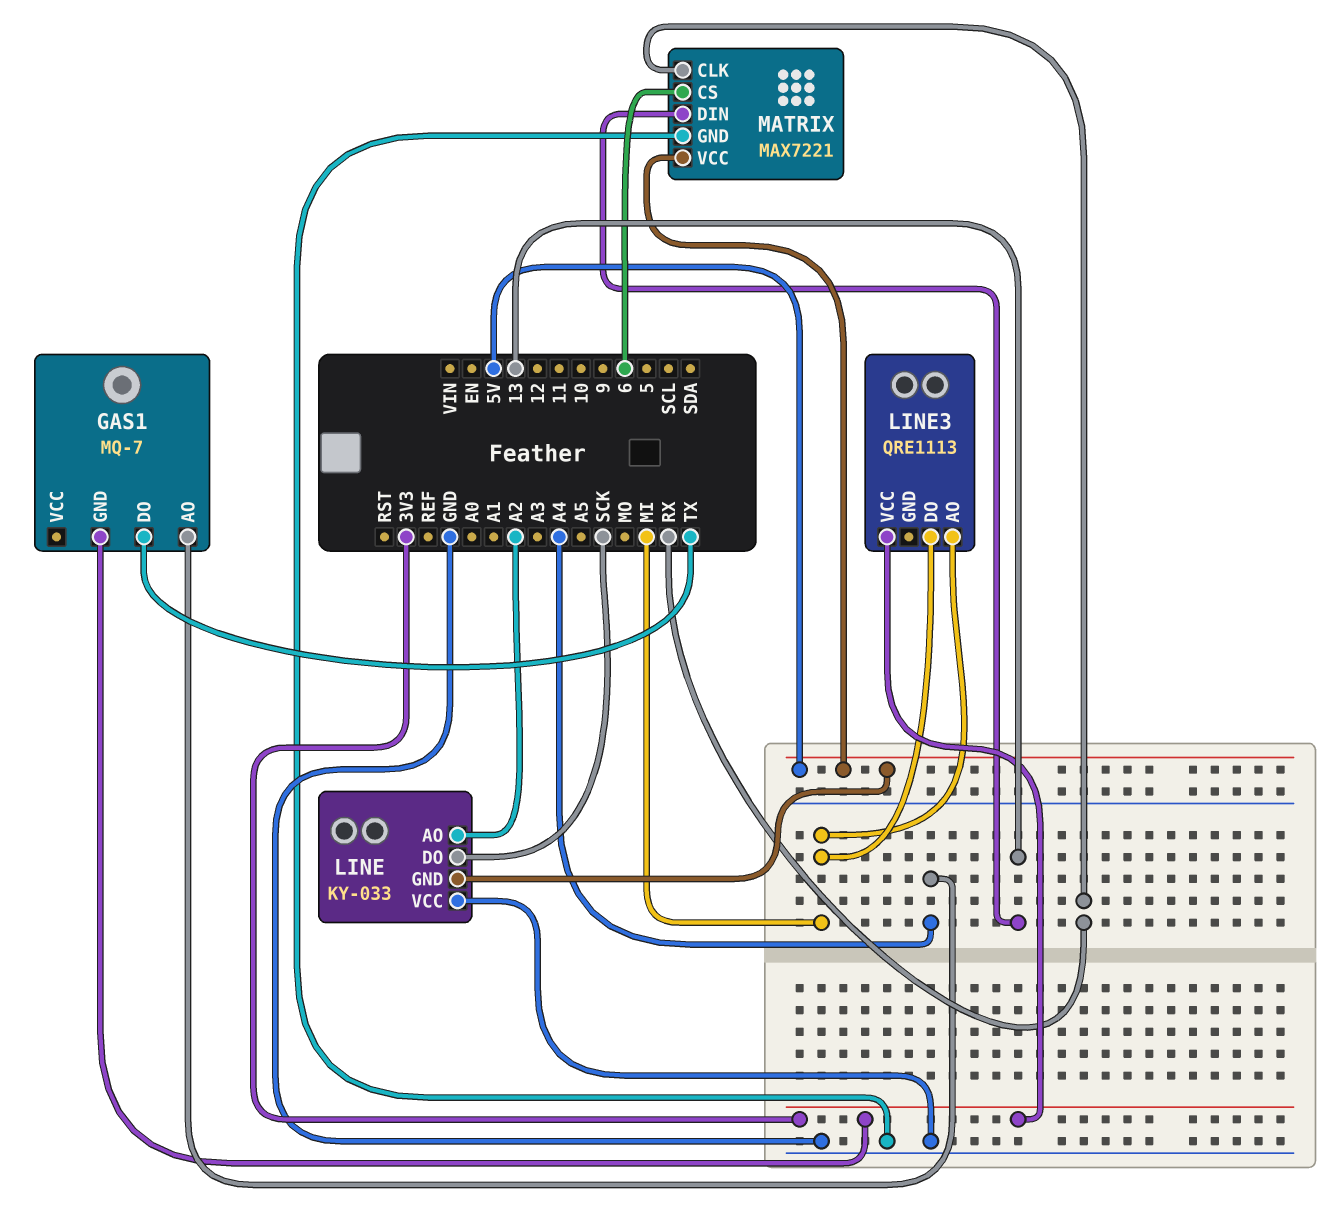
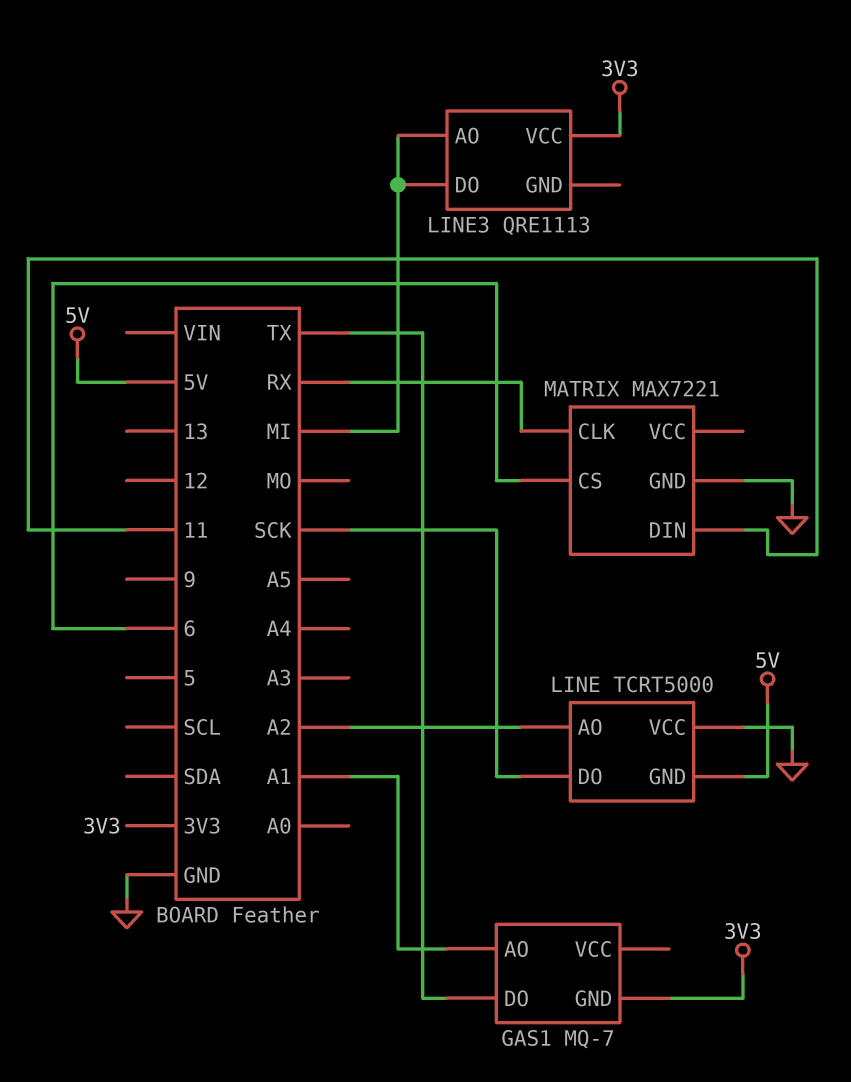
GAS1 pin AO: A4 -> A1
LINE: KY-033 -> TCRT5000
MATRIX pin DIN: 13 -> 11
MATRIX pin VCC: 5V -> none

